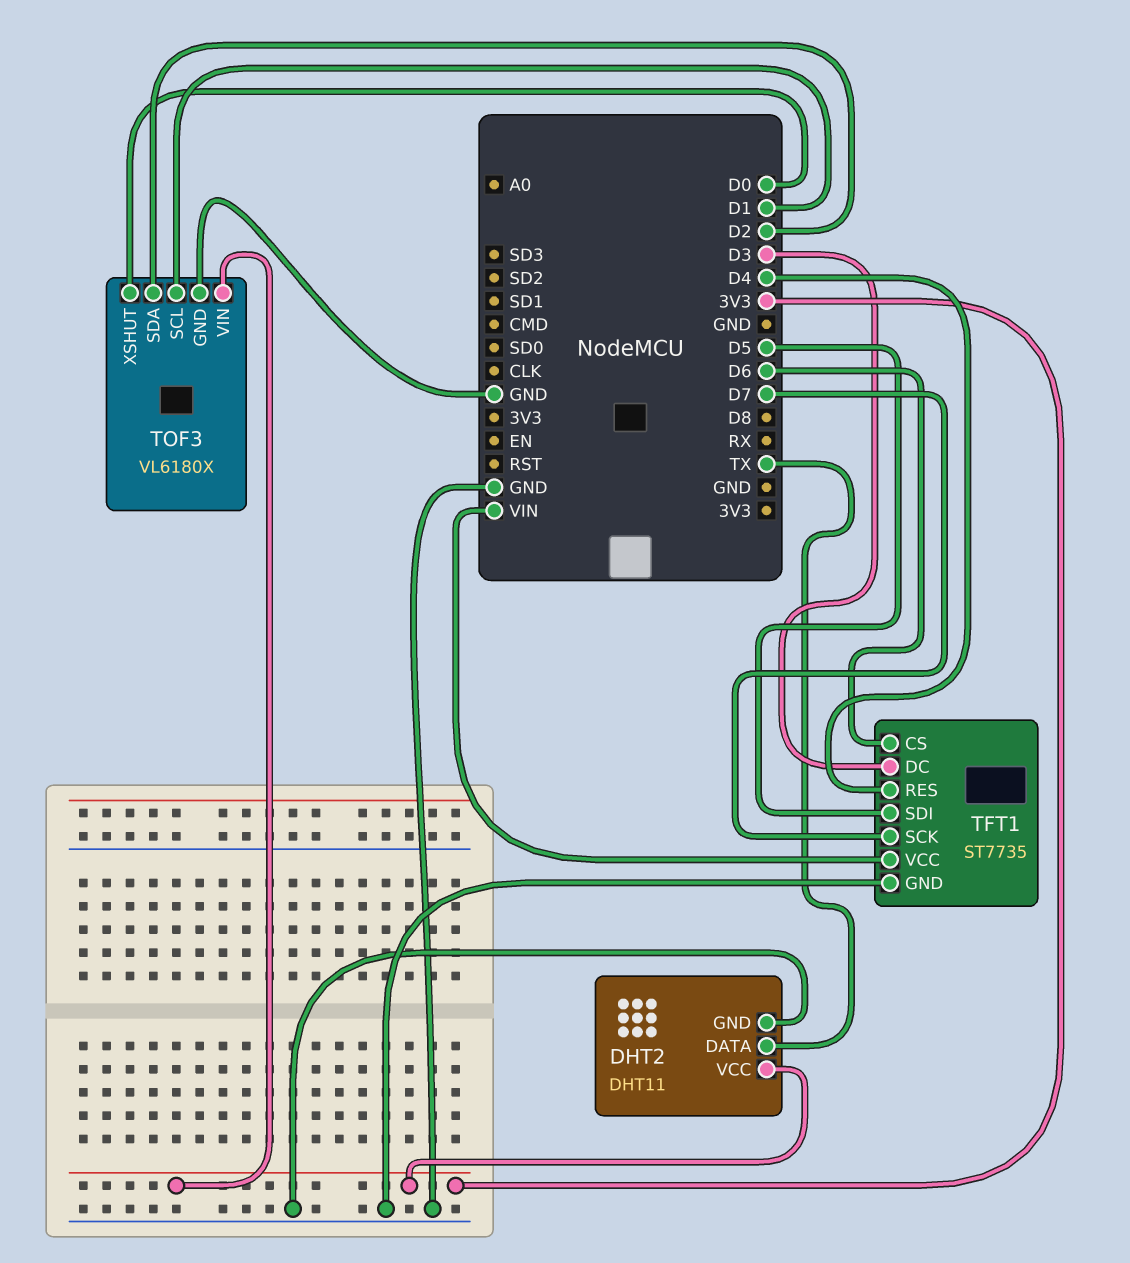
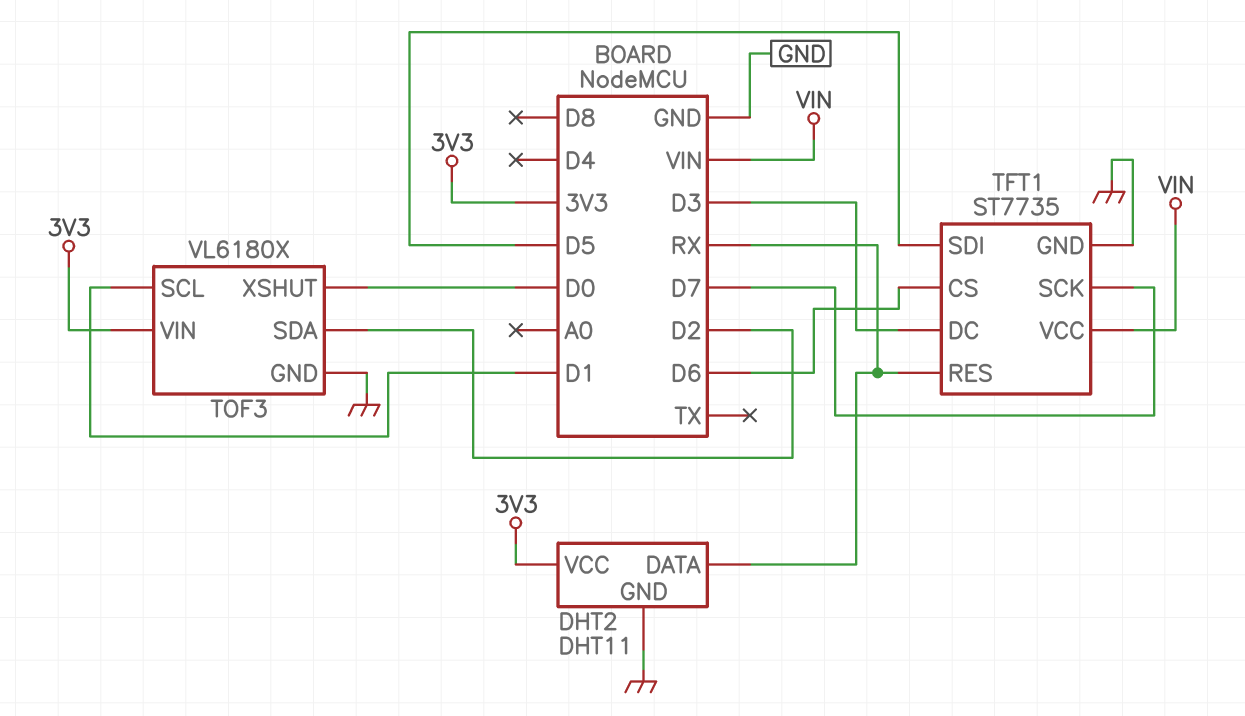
DHT2 pin DATA: TX -> RX
TFT1 pin RES: D4 -> RX

